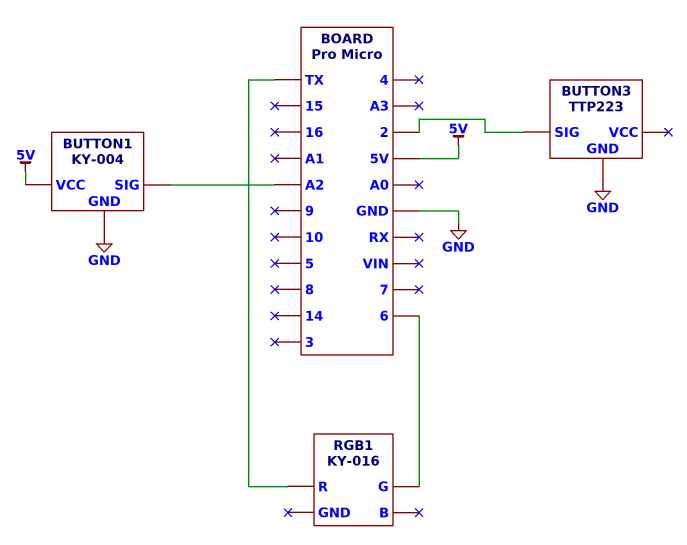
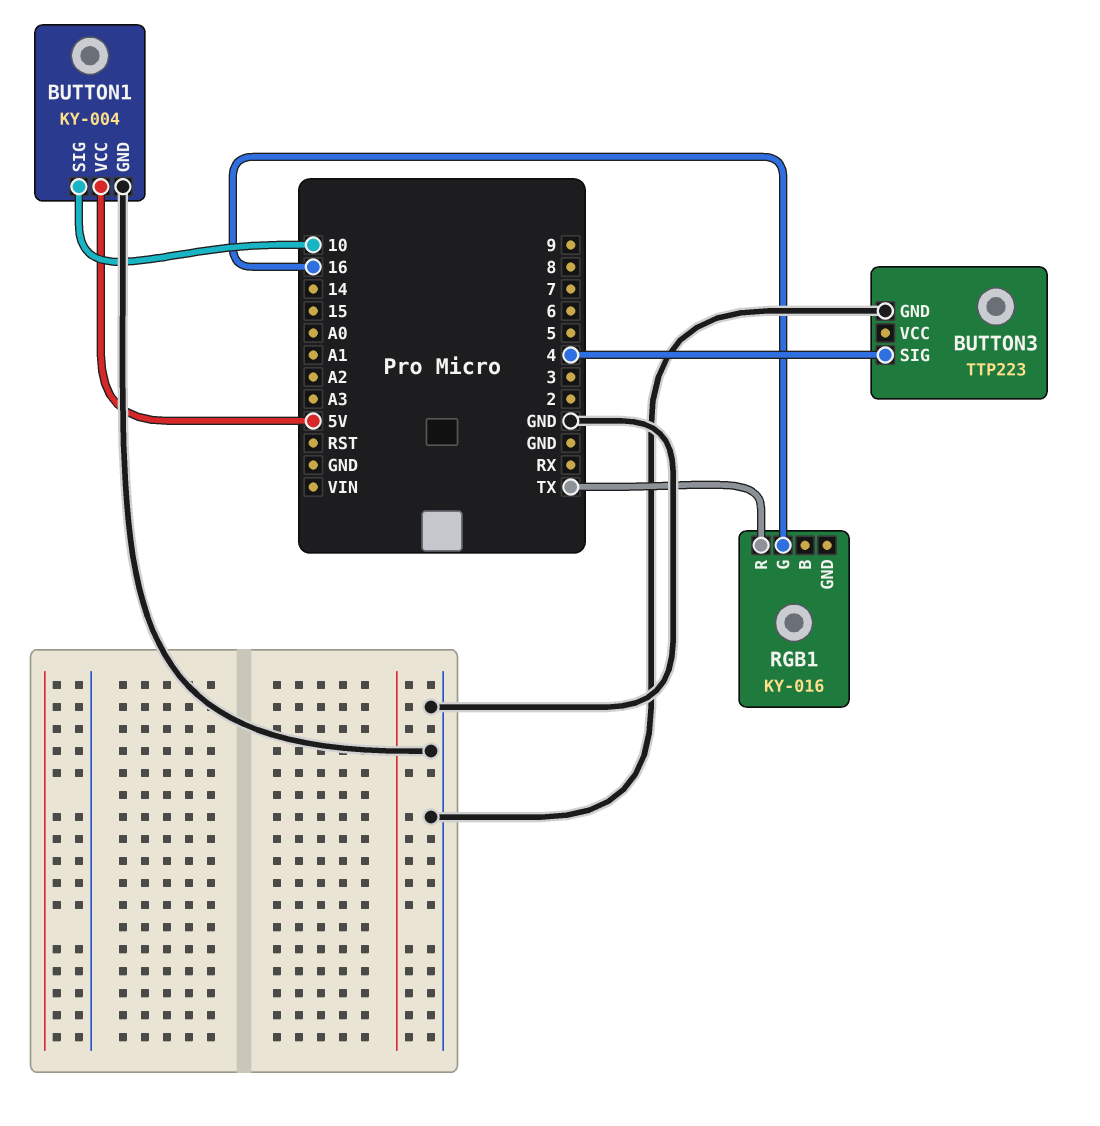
BUTTON1 pin SIG: A2 -> 10
BUTTON3 pin SIG: 2 -> 4
RGB1 pin G: 6 -> 16

